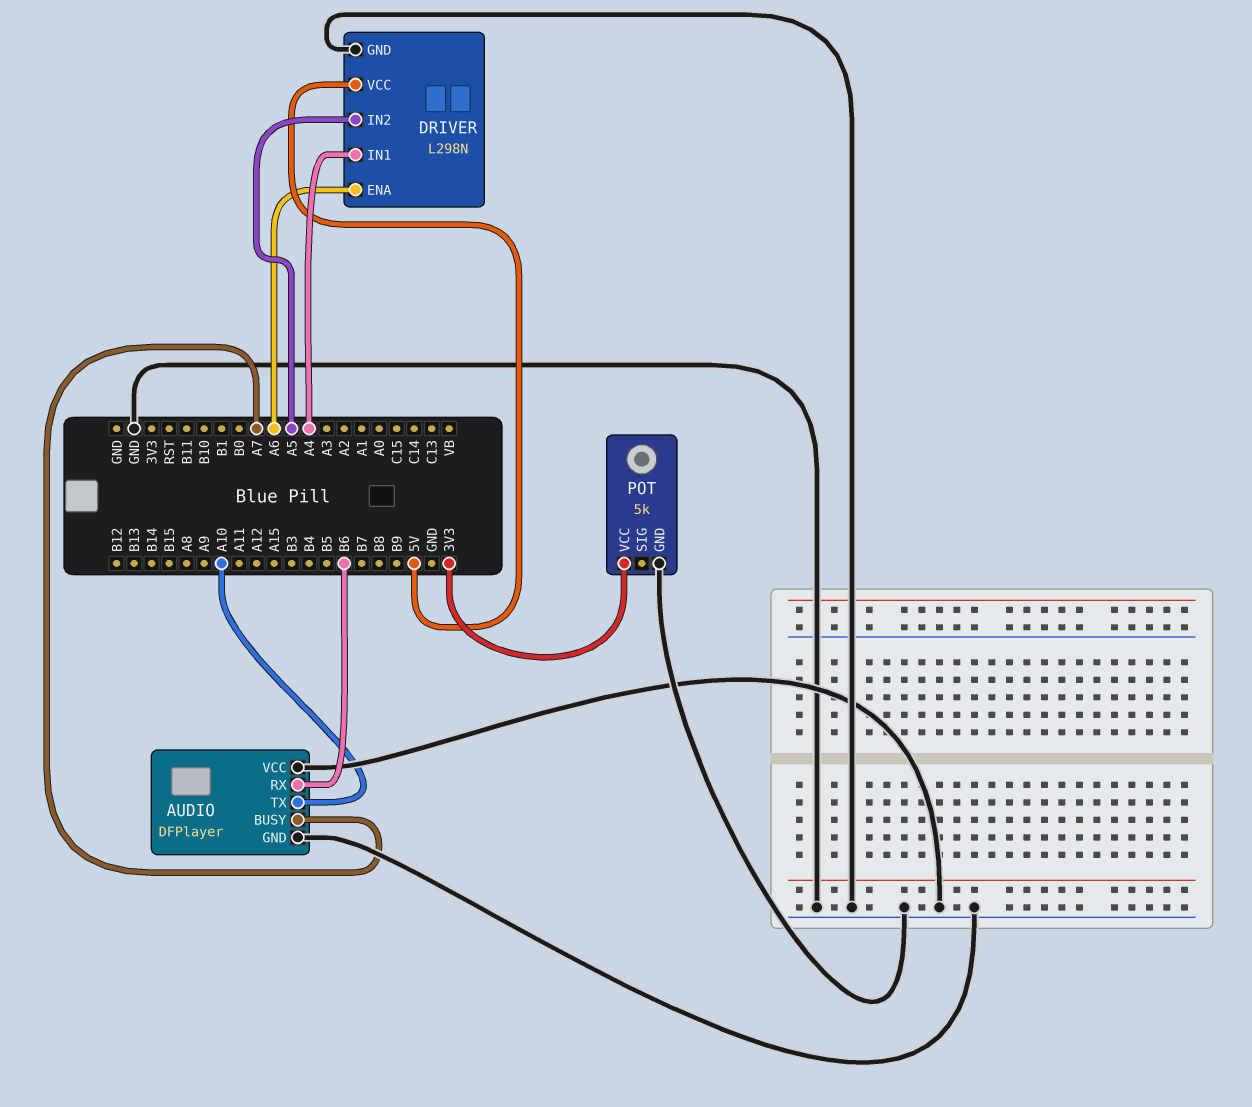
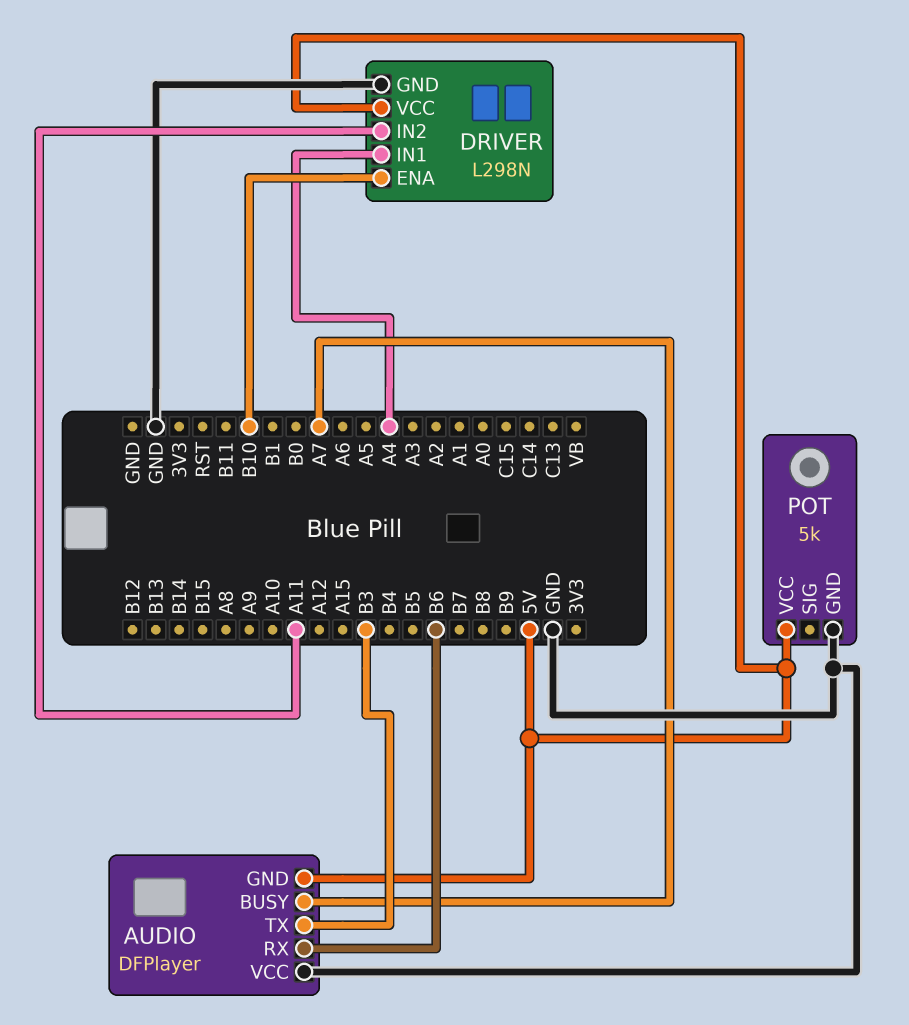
AUDIO pin GND: GND -> 5V
AUDIO pin TX: A10 -> B3
DRIVER pin ENA: A6 -> B10
DRIVER pin IN2: A5 -> A11
POT pin VCC: 3V3 -> 5V

